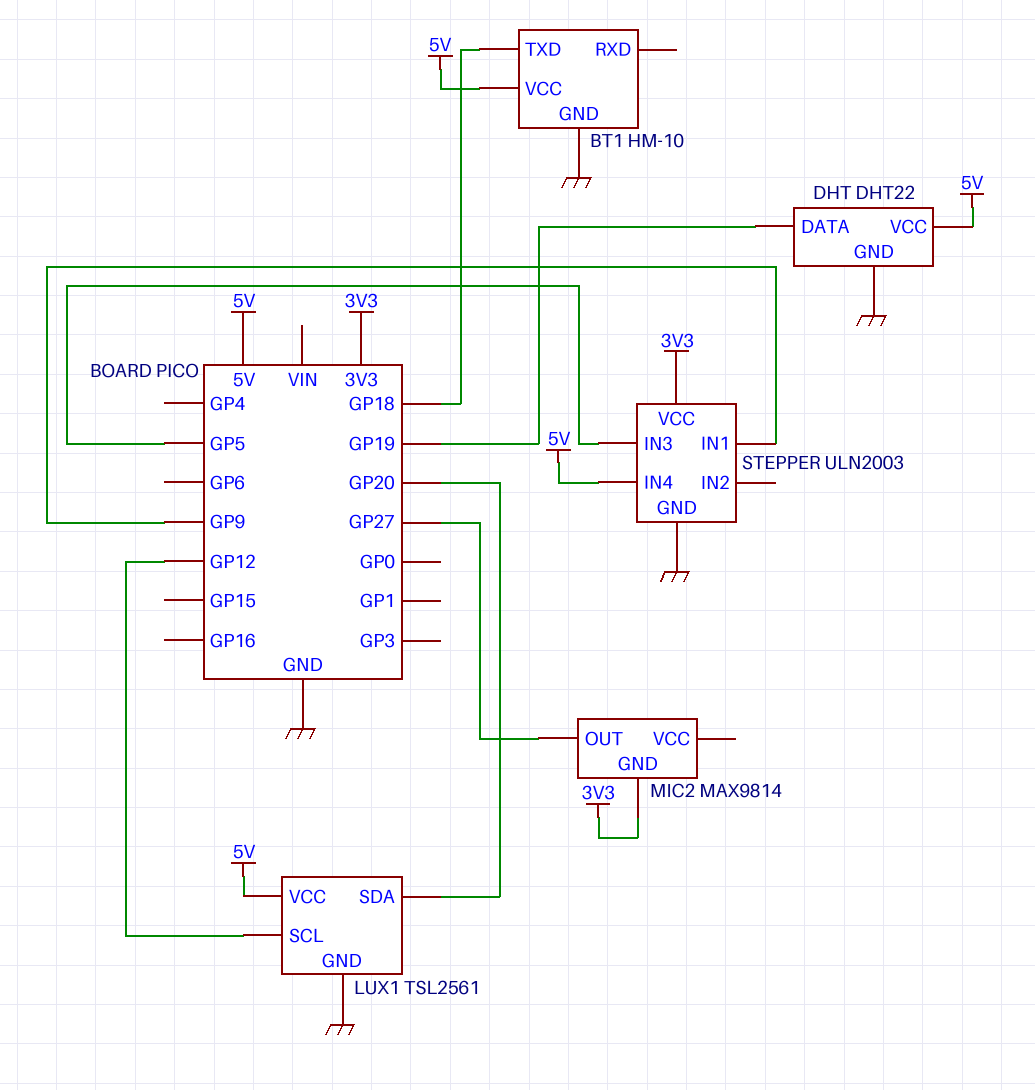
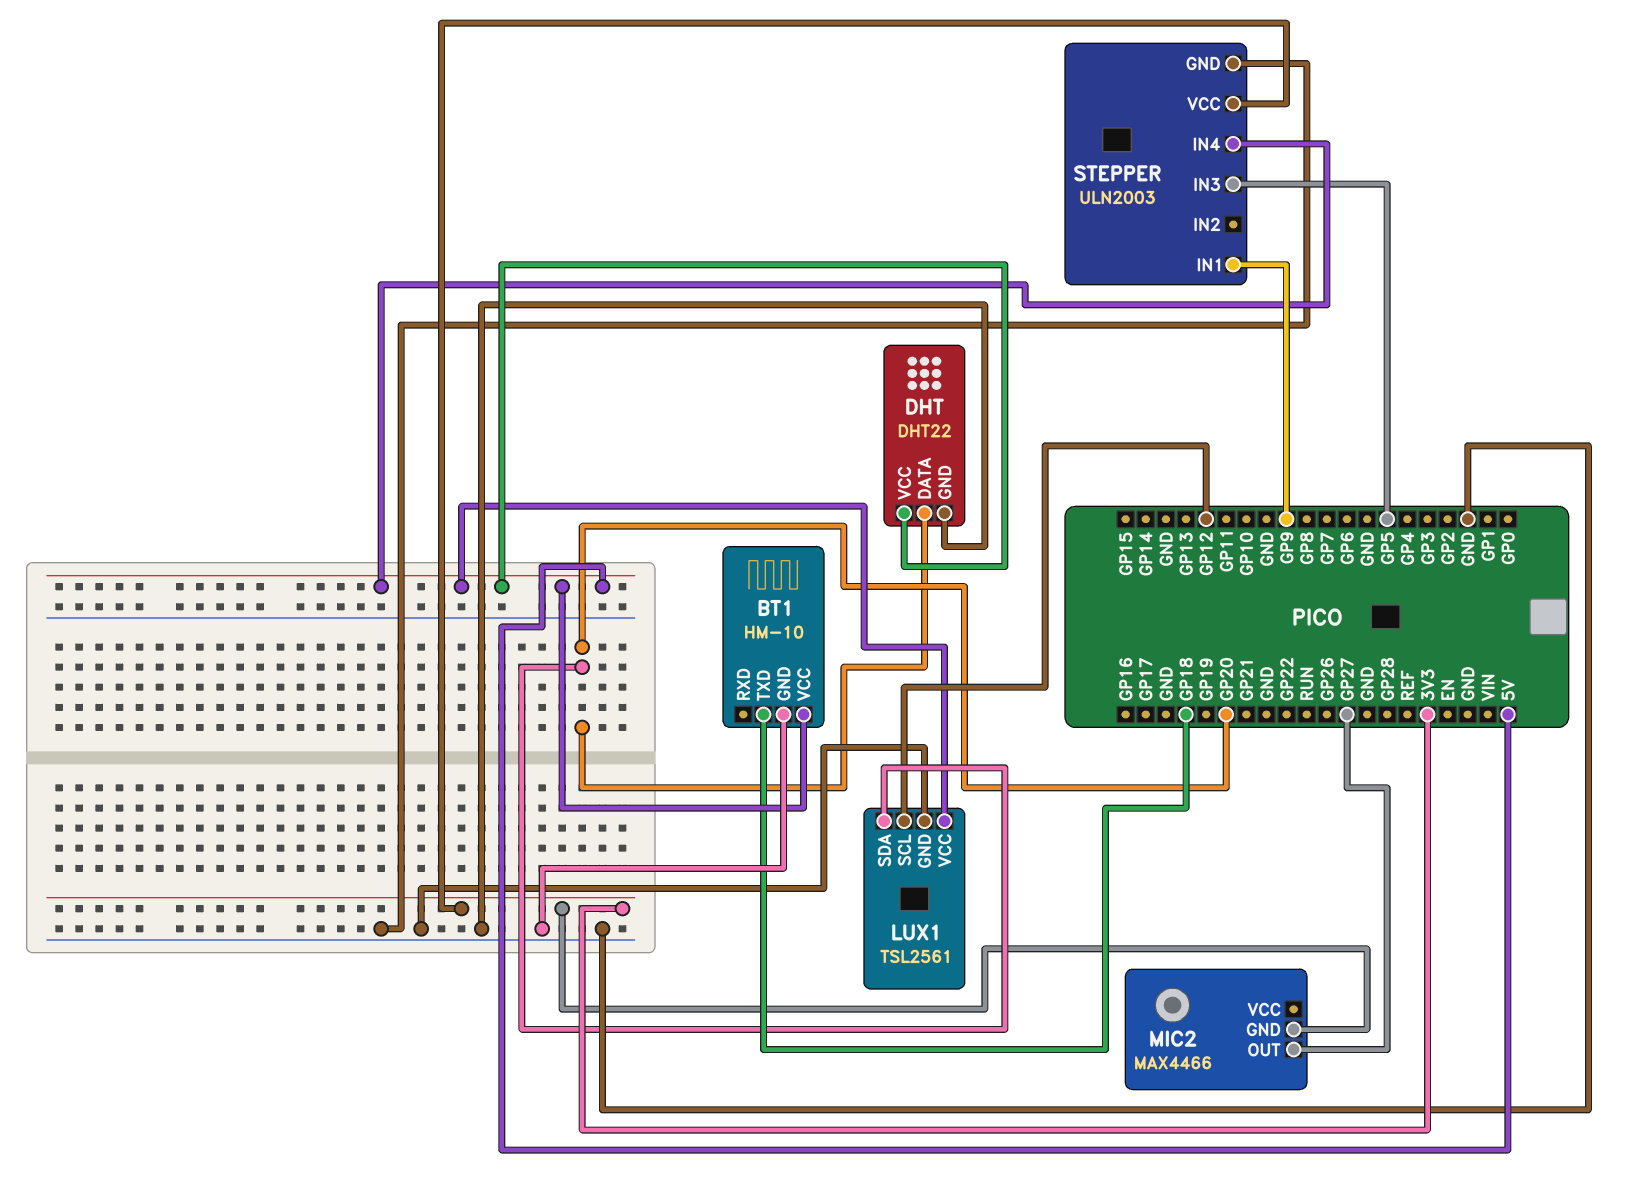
DHT pin DATA: GP19 -> GP20
MIC2: MAX9814 -> MAX4466

